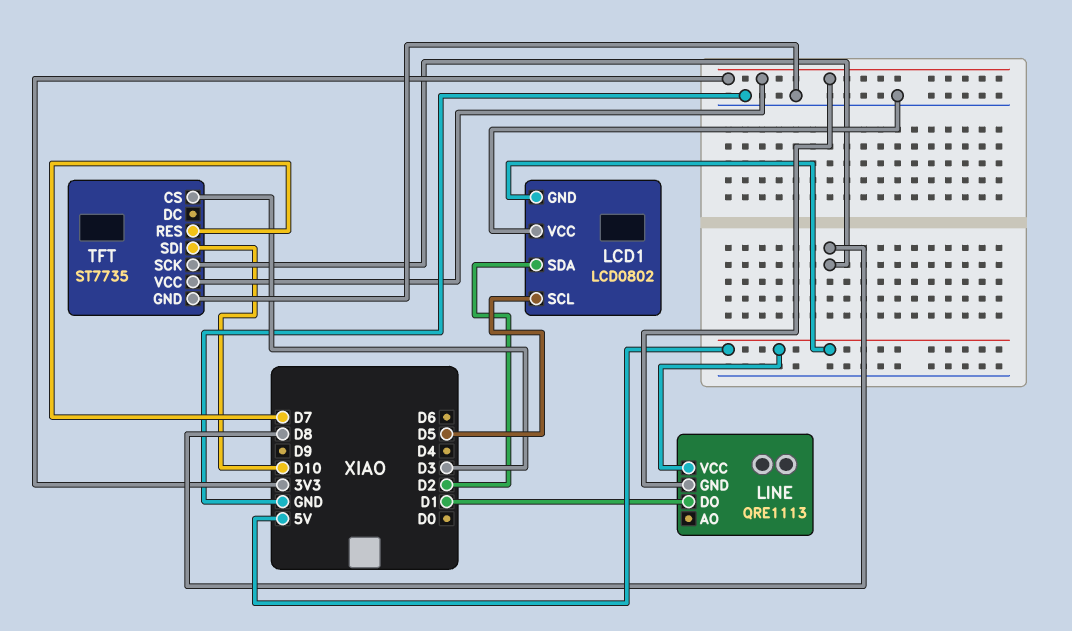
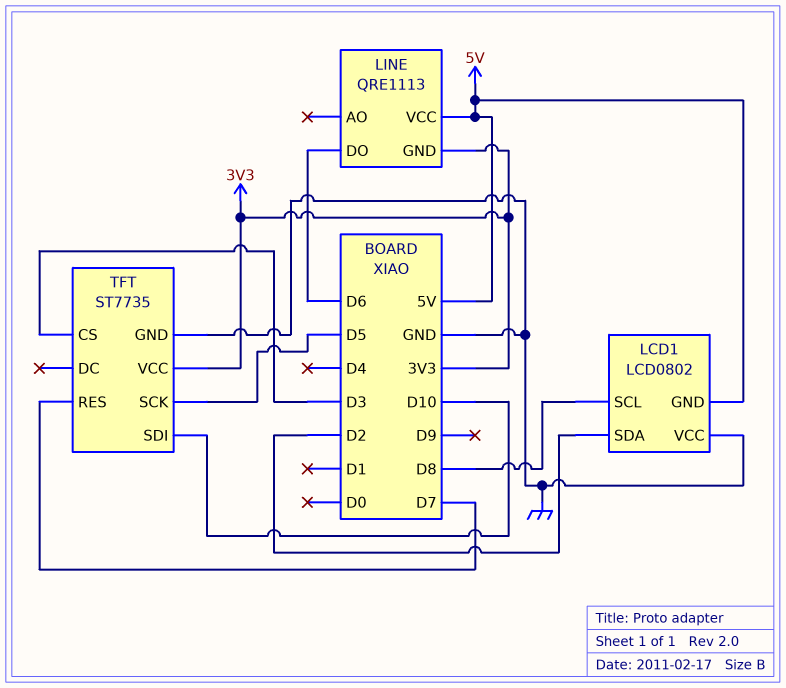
LCD1 pin SCL: D5 -> D8
LINE pin DO: D1 -> D6
TFT pin SCK: D8 -> D5

